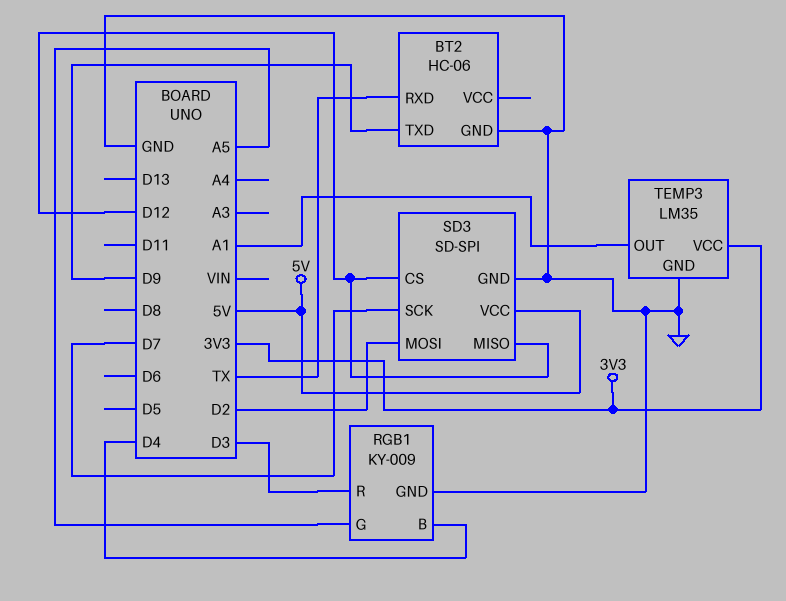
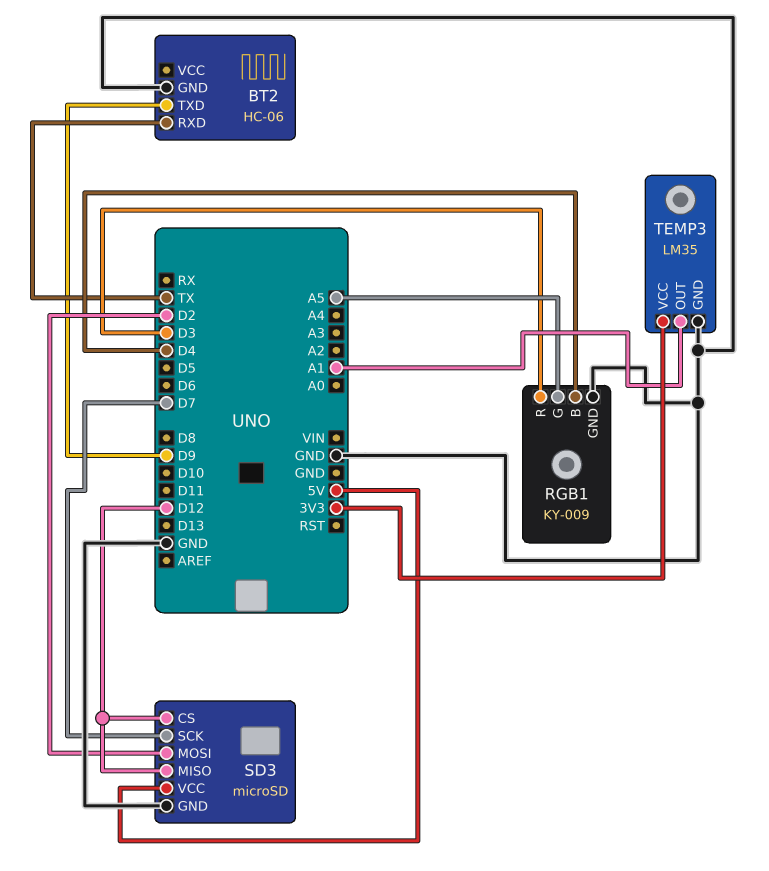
SD3: SD-SPI -> microSD

